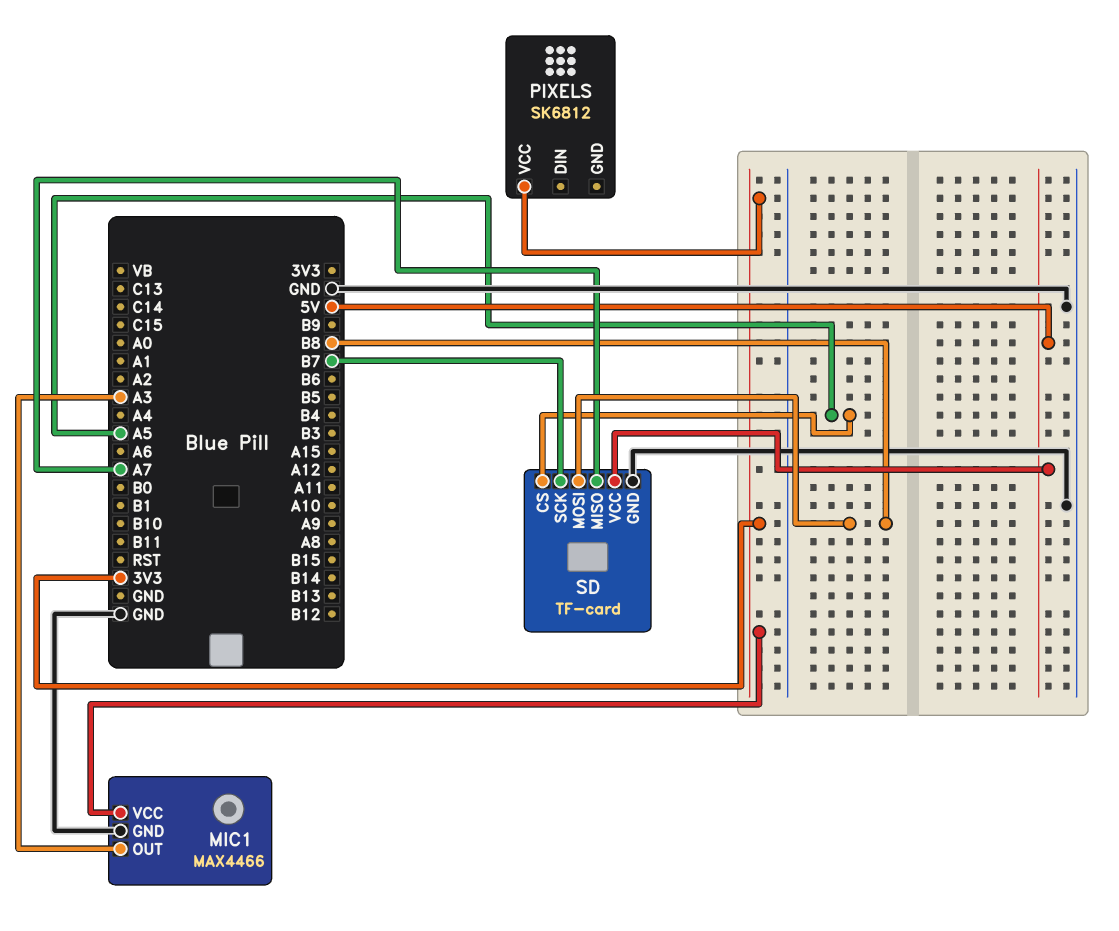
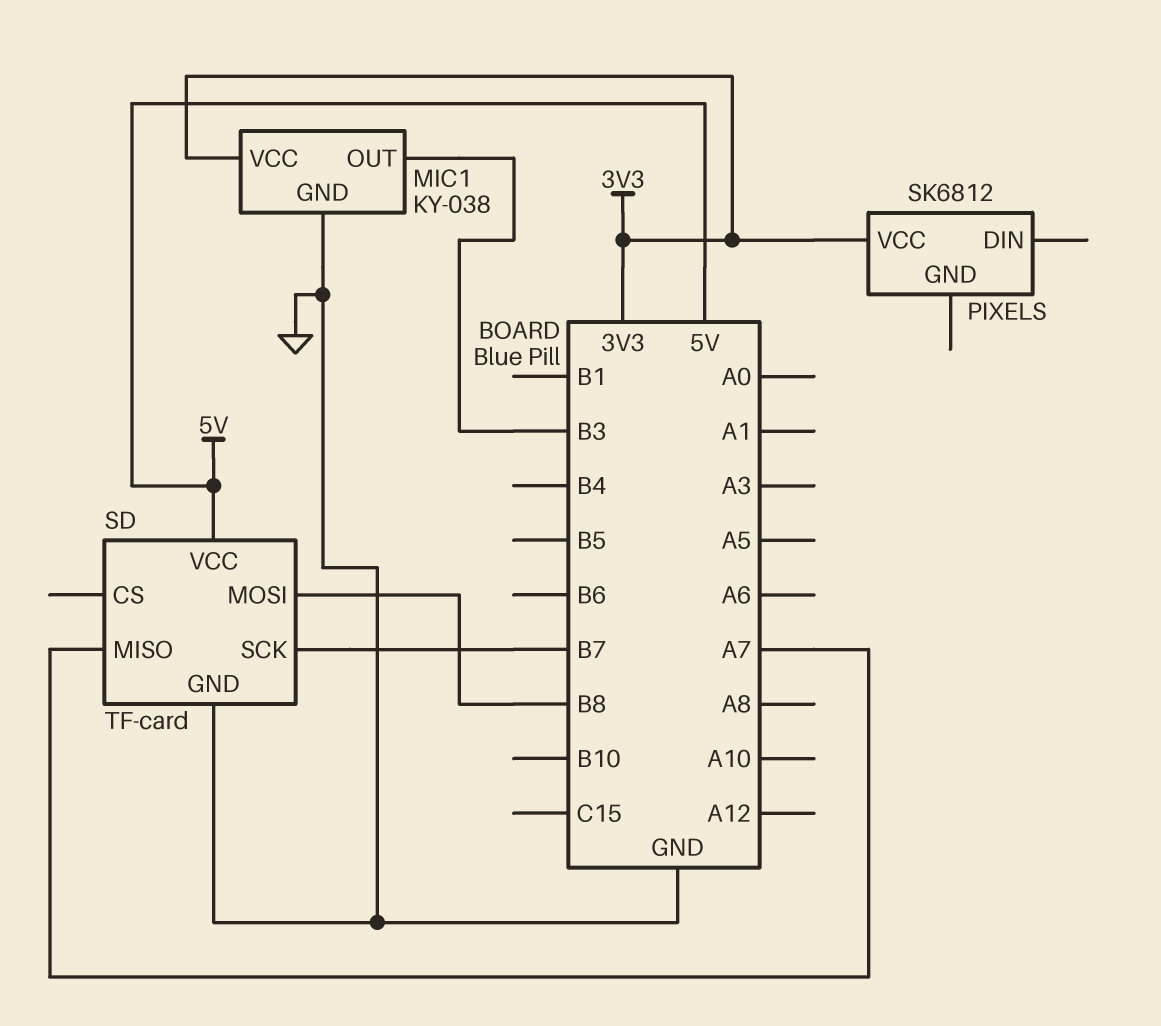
MIC1: MAX4466 -> KY-038
MIC1 pin OUT: A3 -> B3
SD pin CS: A5 -> none

